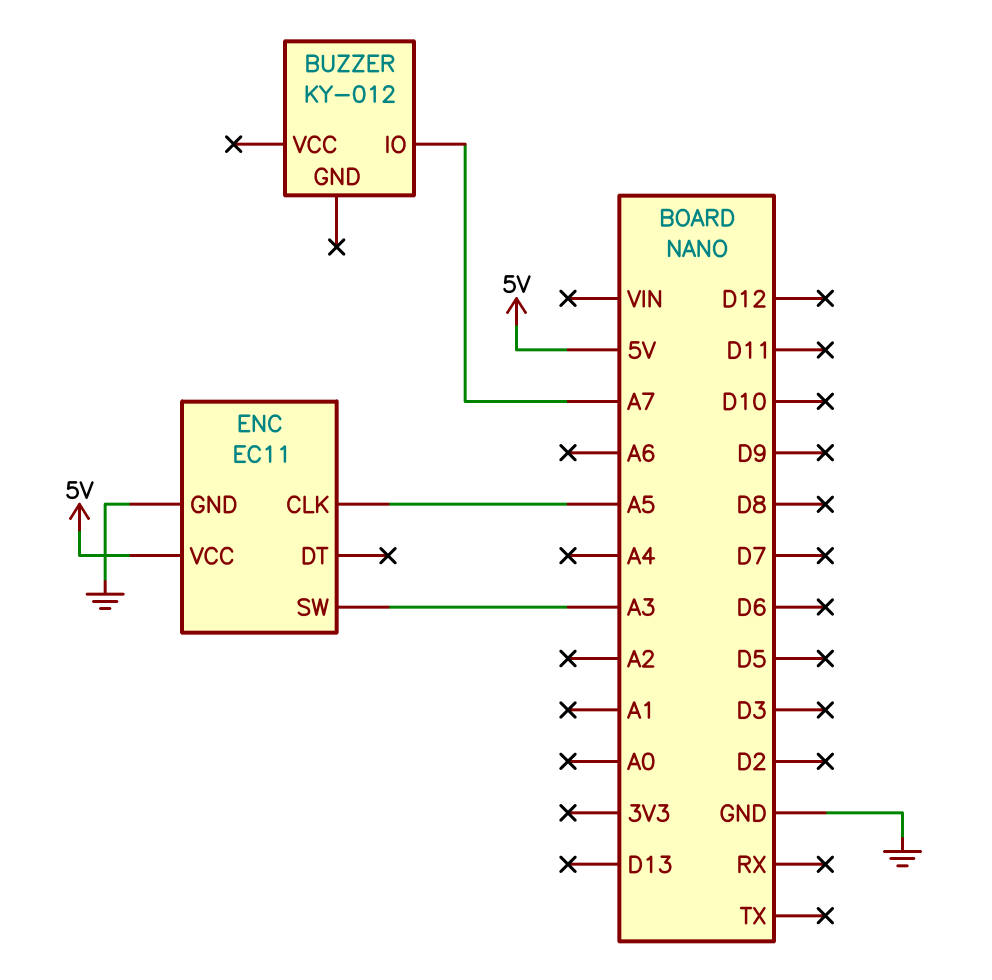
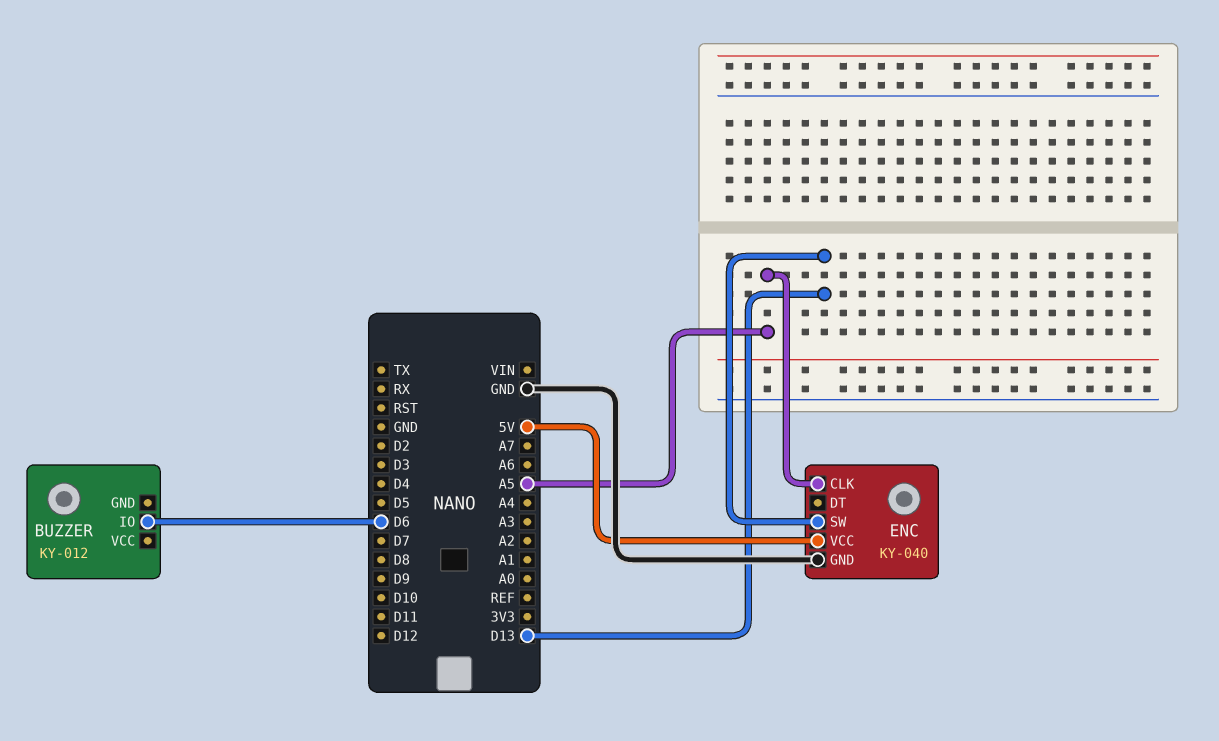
BUZZER pin IO: A7 -> D6
ENC: EC11 -> KY-040
ENC pin SW: A3 -> D13

